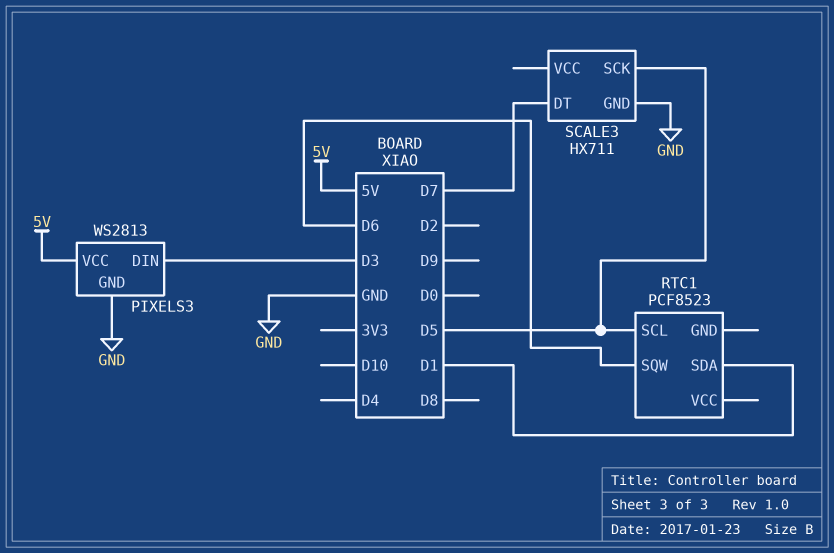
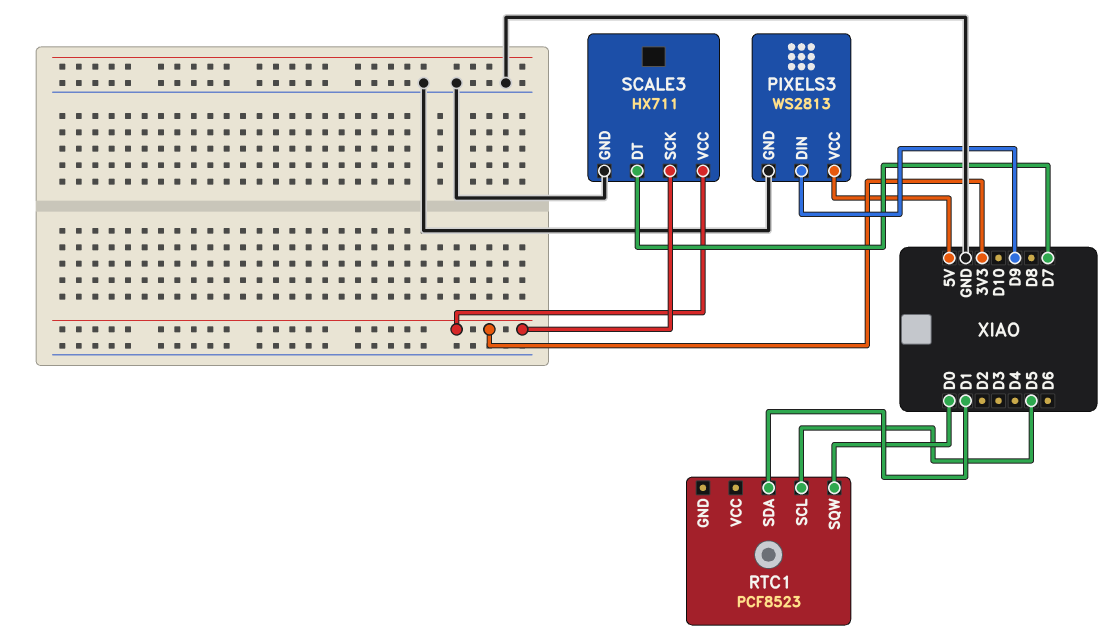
PIXELS3 pin DIN: D3 -> D9
RTC1 pin SQW: D6 -> D0
SCALE3 pin SCK: D5 -> 3V3
SCALE3 pin VCC: none -> 3V3

